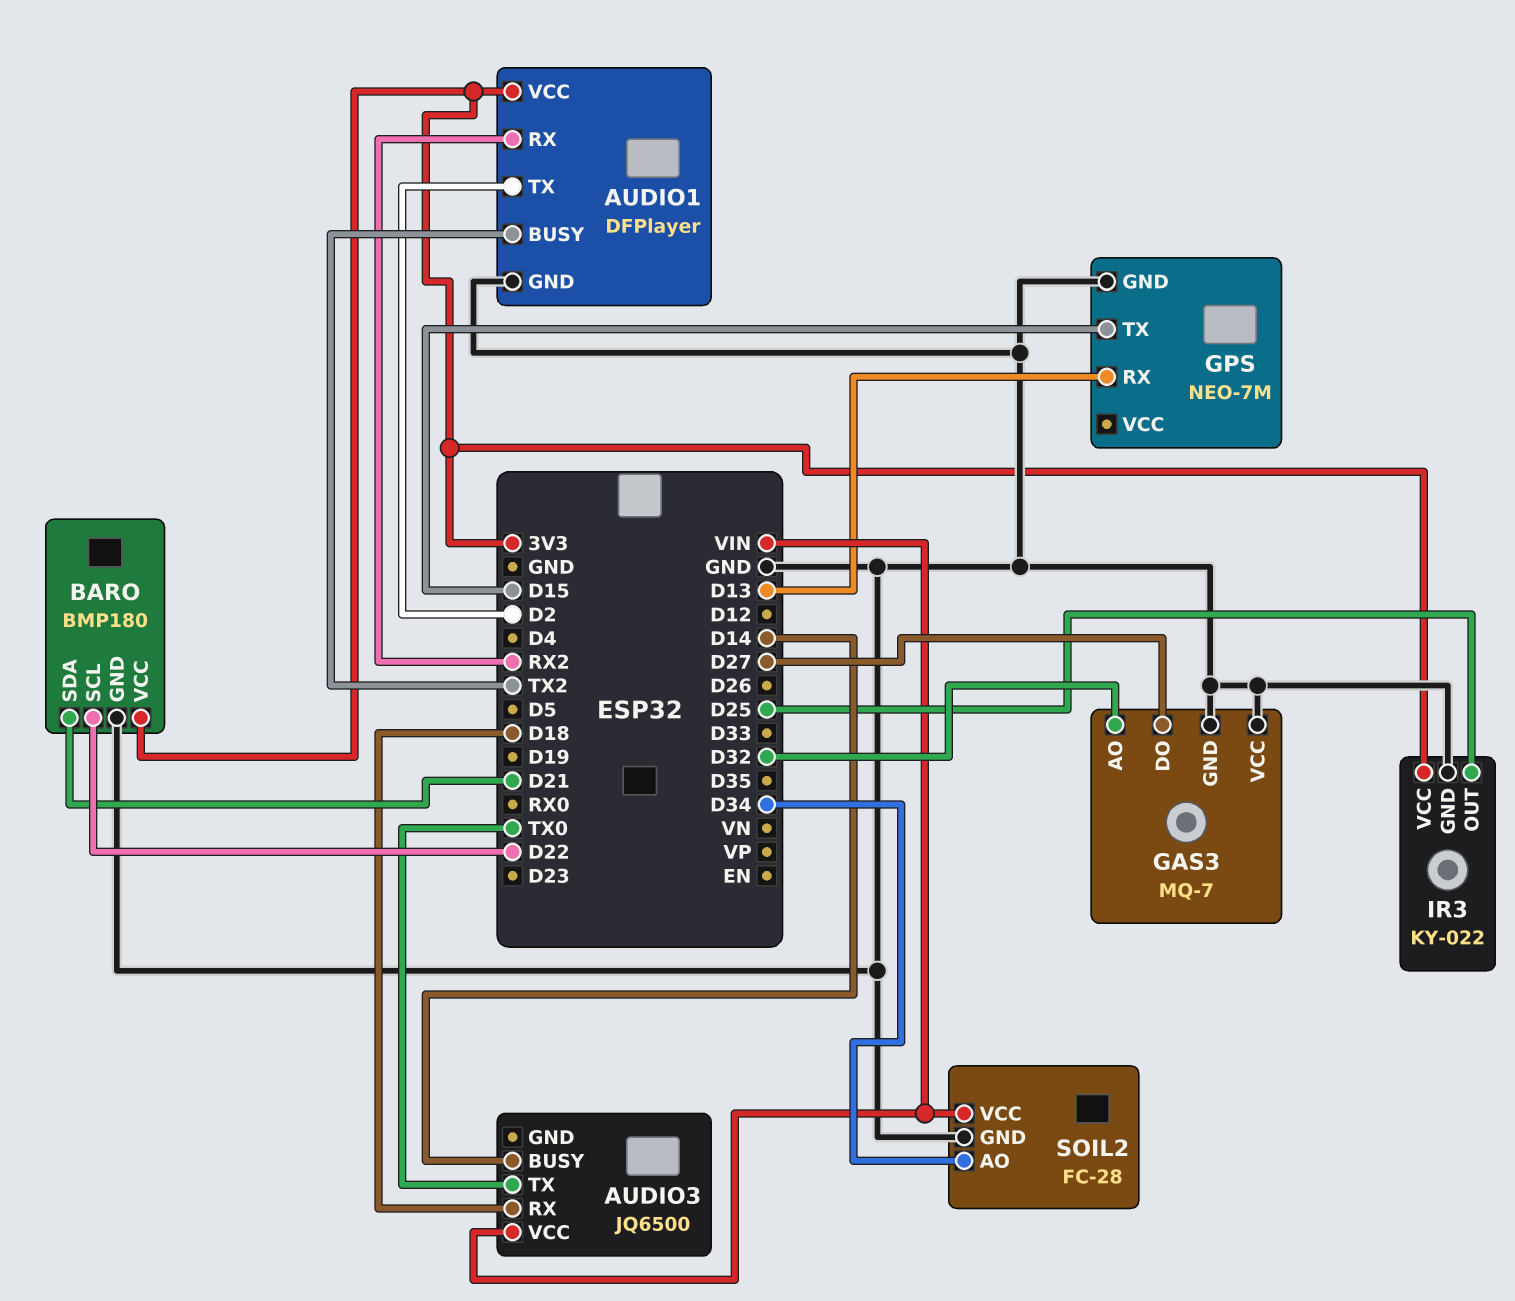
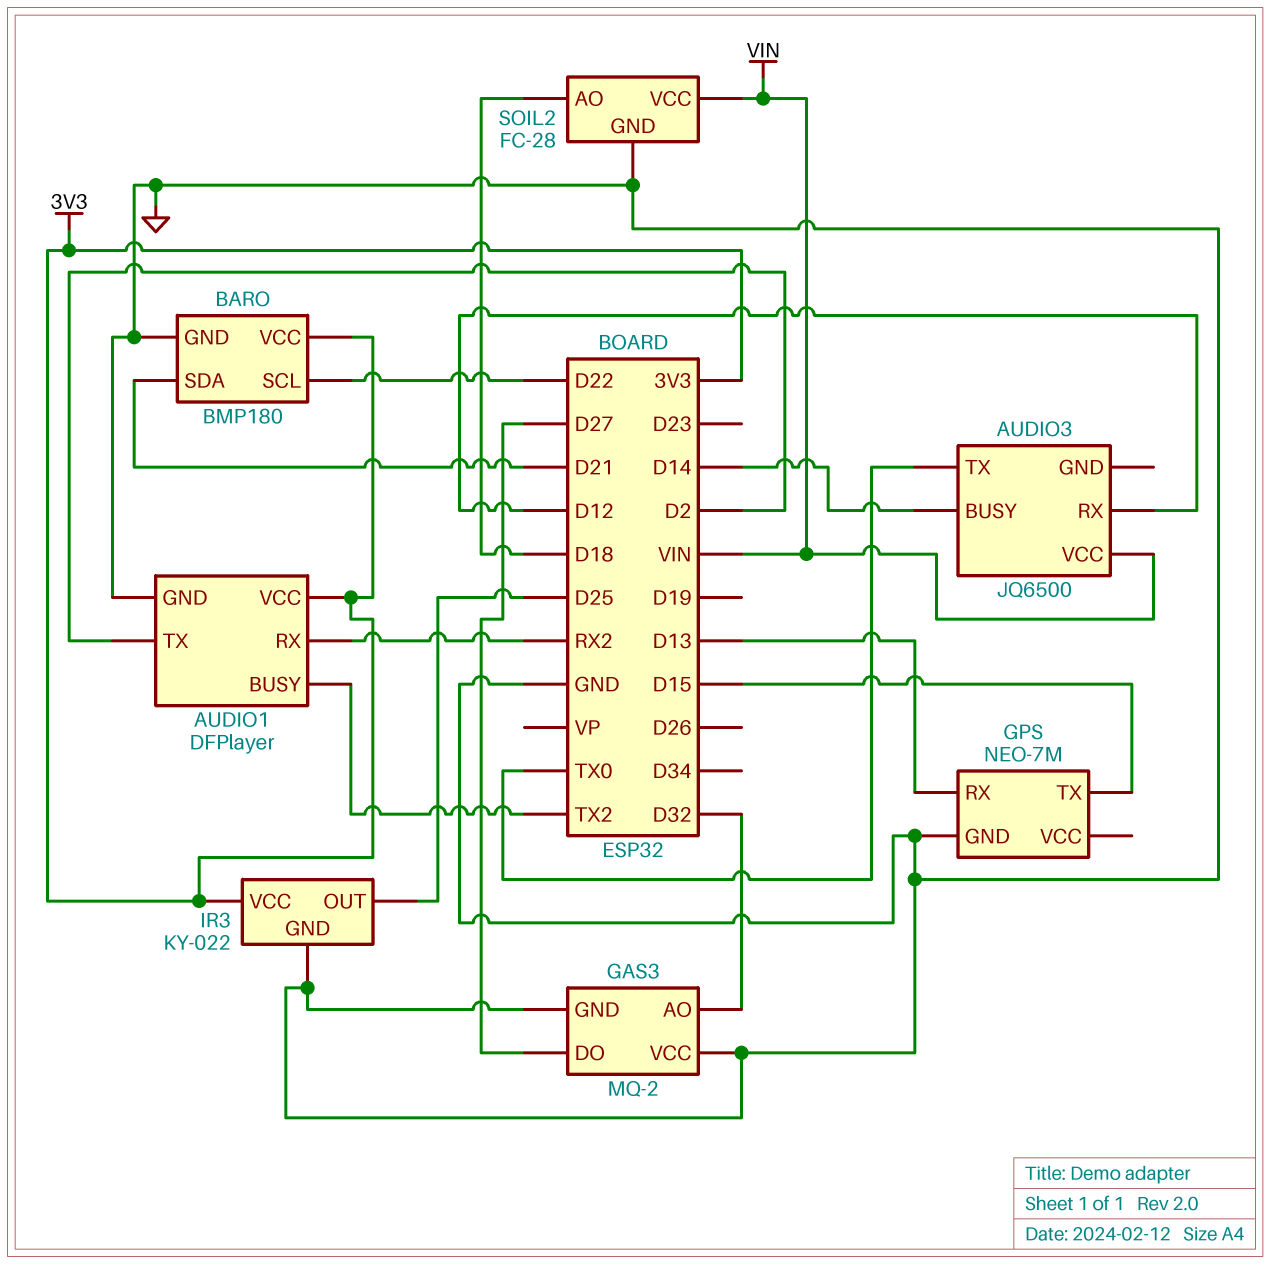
AUDIO3 pin RX: D18 -> D12
GAS3: MQ-7 -> MQ-2
SOIL2 pin AO: D34 -> D18

